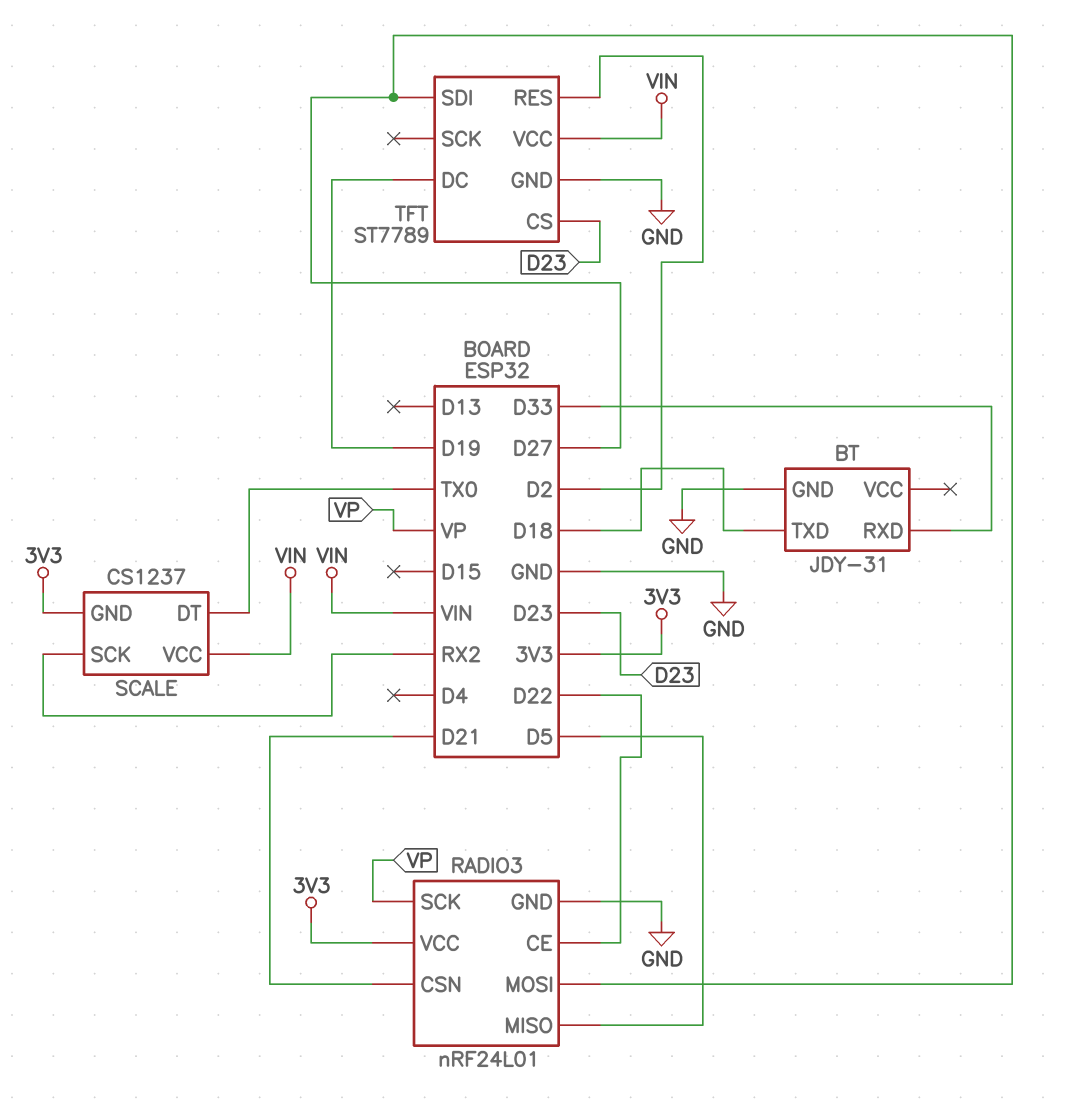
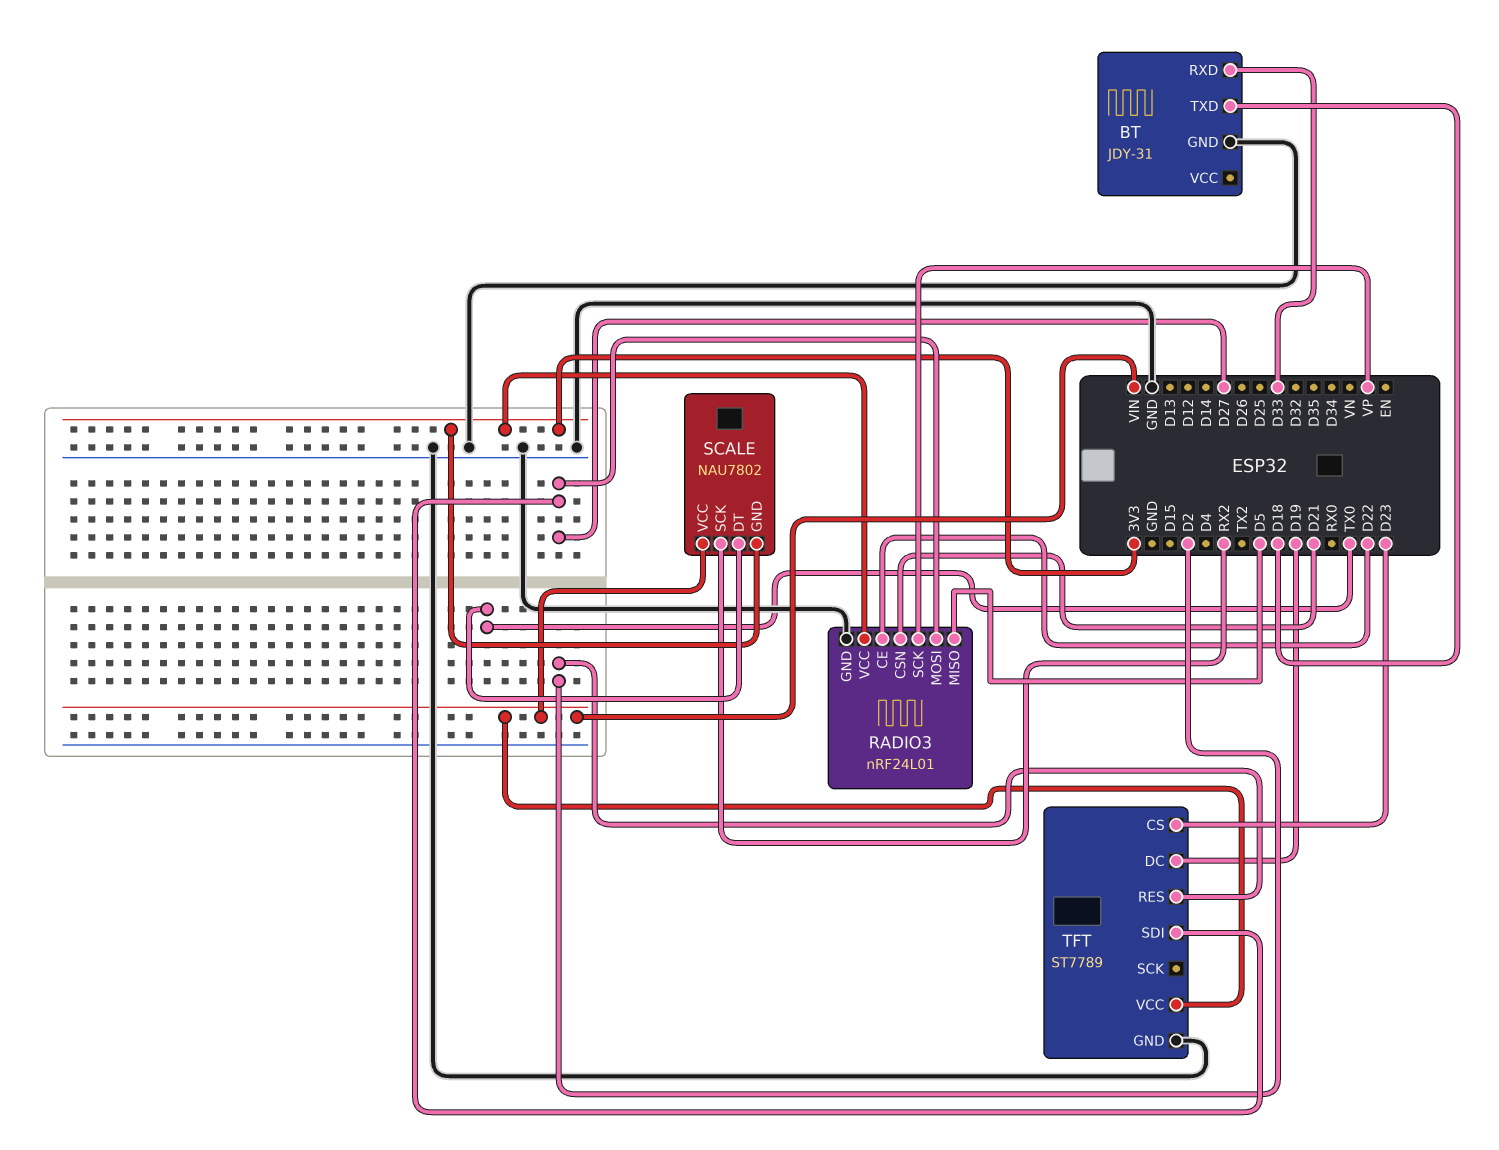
SCALE: CS1237 -> NAU7802

